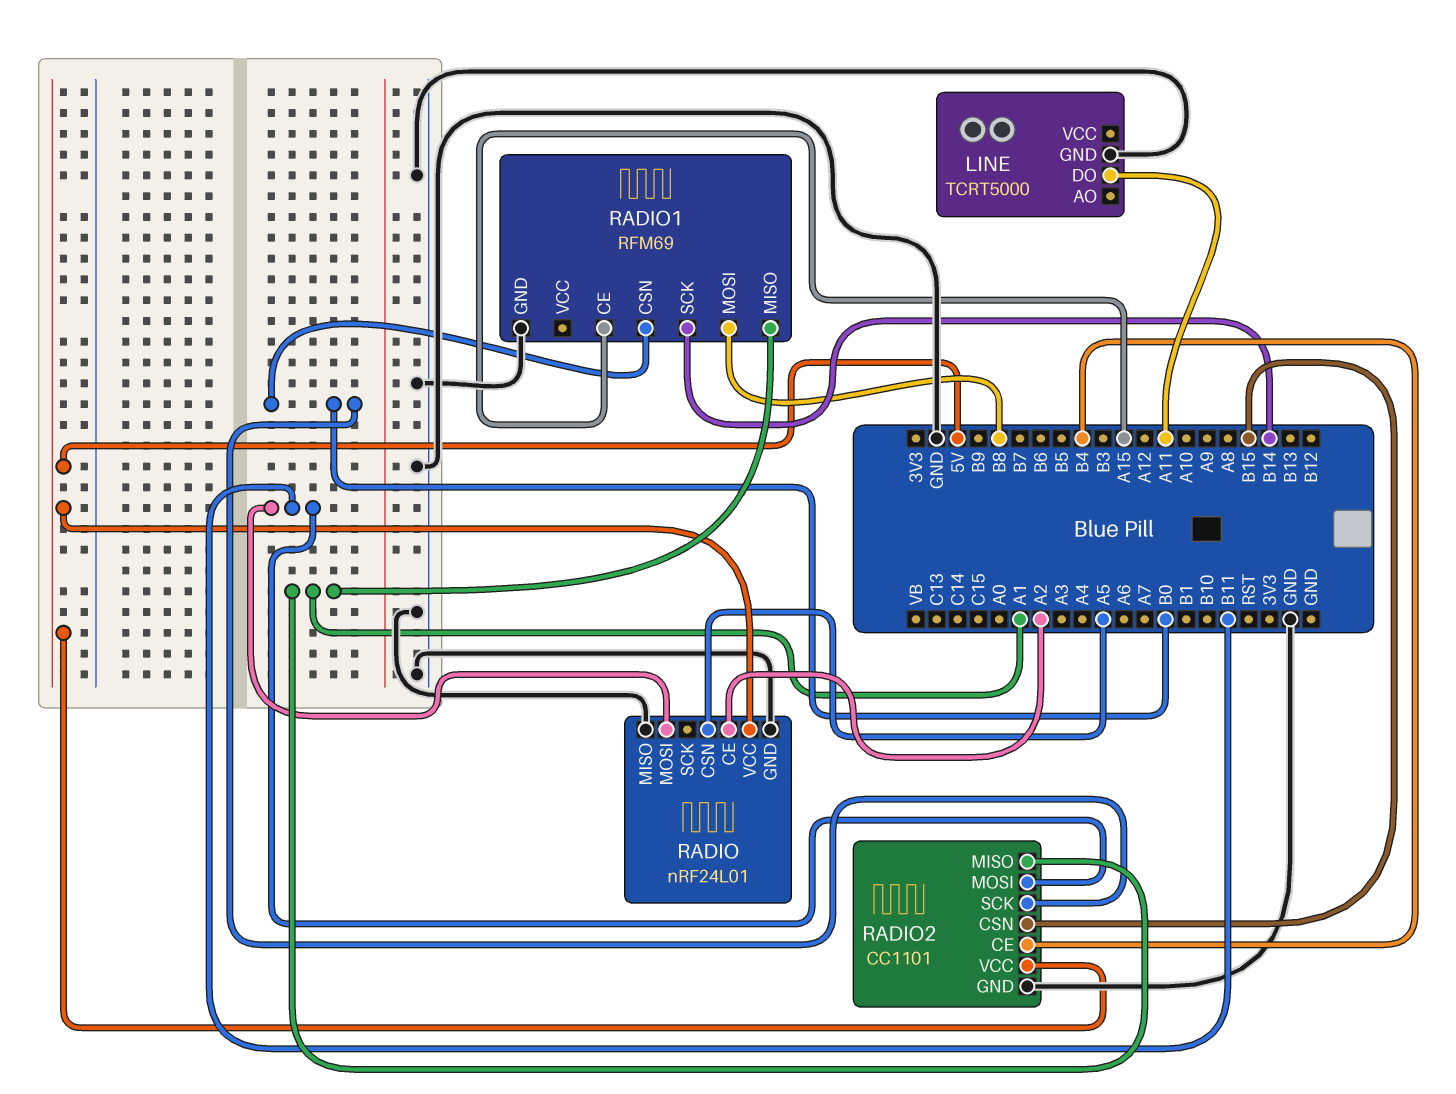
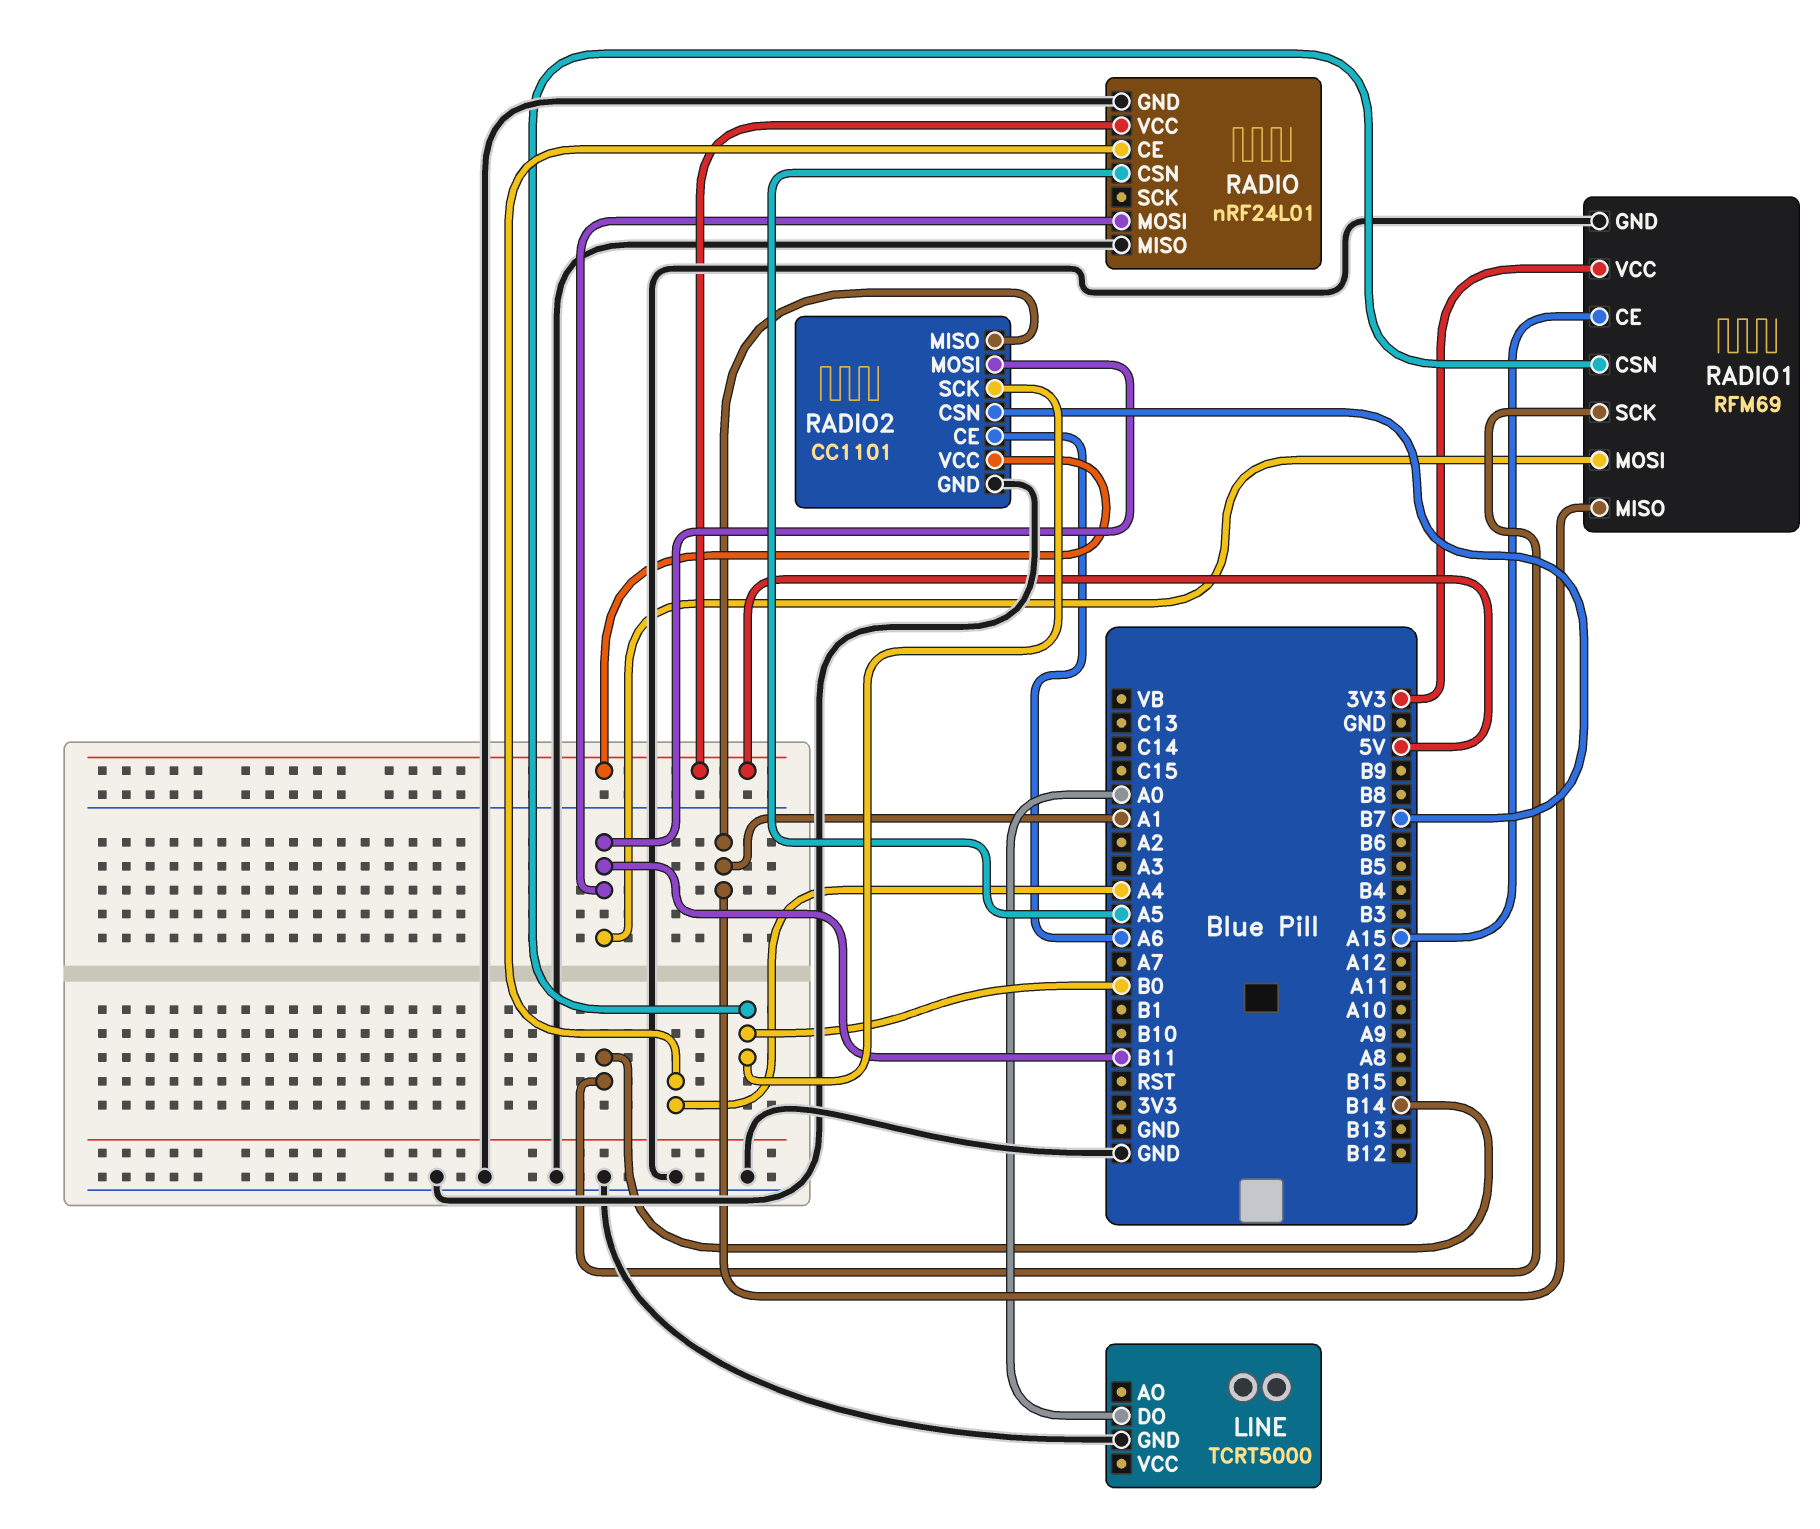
LINE pin DO: A11 -> A0
RADIO pin CE: A2 -> A4
RADIO1 pin MOSI: B8 -> B11
RADIO1 pin VCC: none -> 3V3
RADIO2 pin CE: B4 -> A6
RADIO2 pin CSN: B15 -> B7

